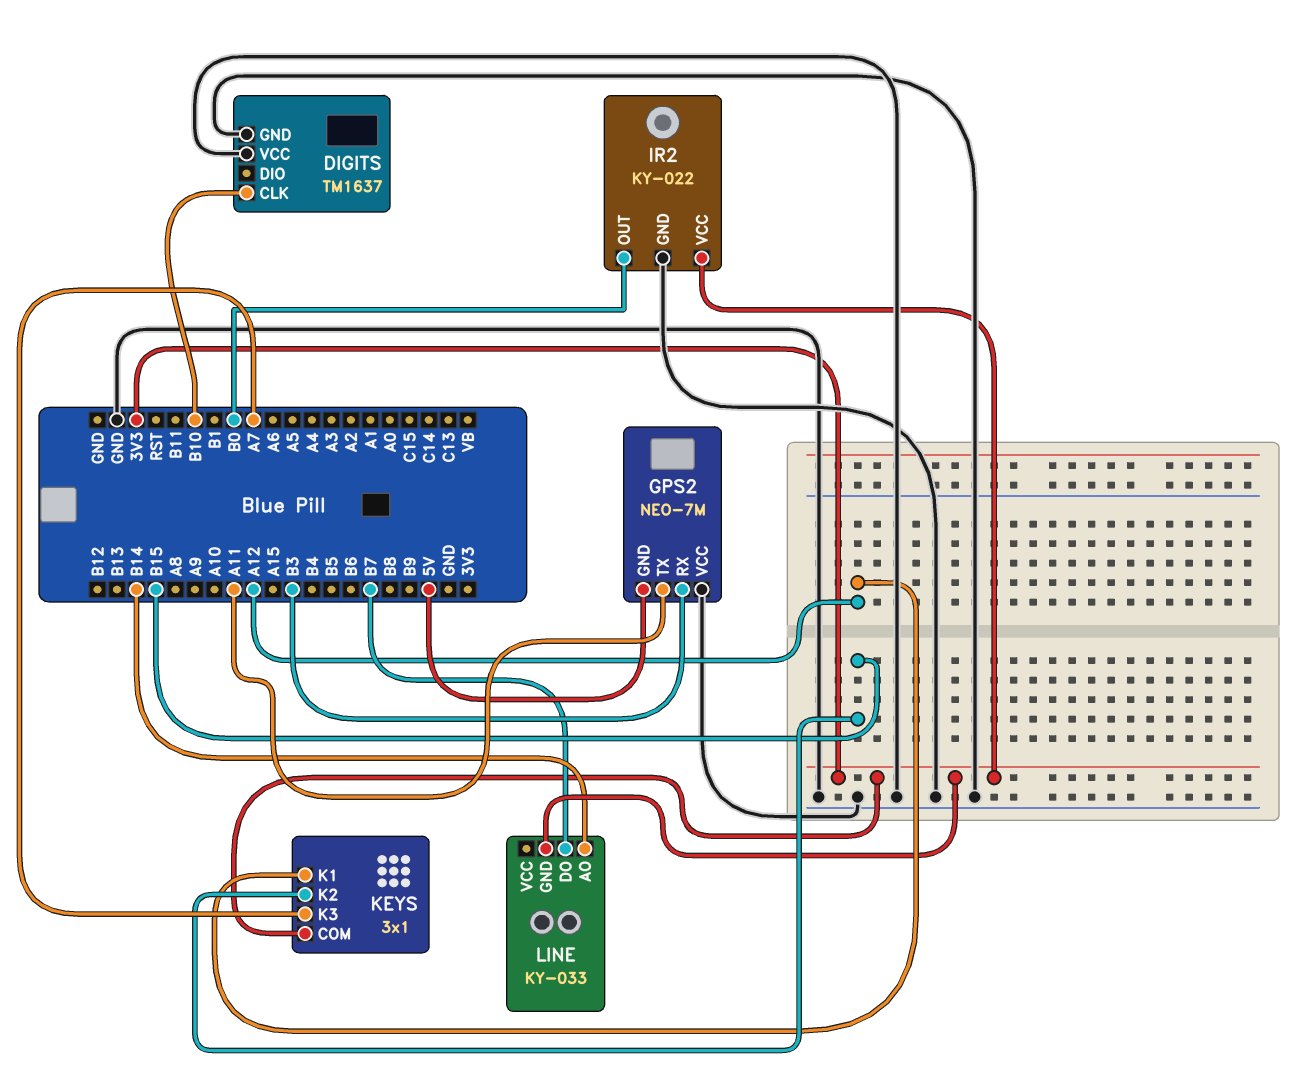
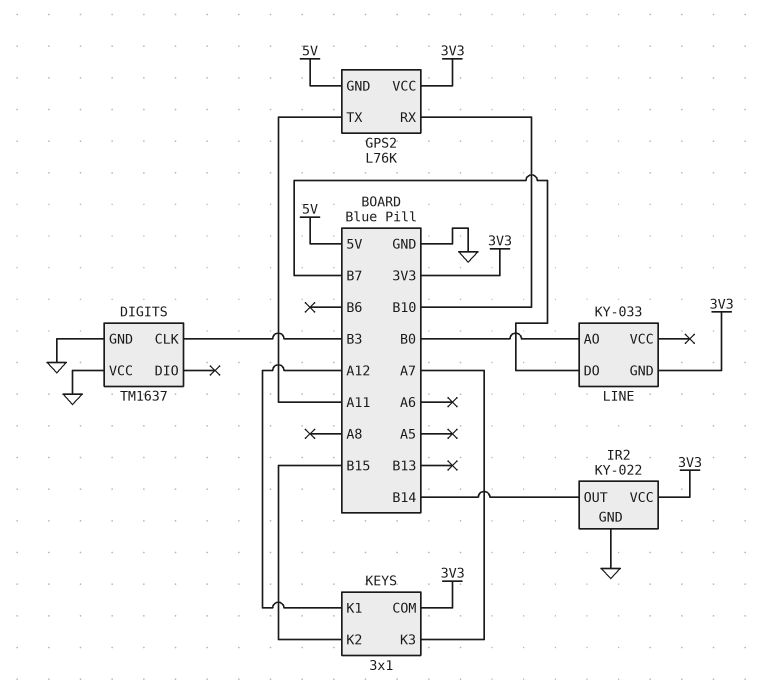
DIGITS pin CLK: B10 -> B3
GPS2: NEO-7M -> L76K
GPS2 pin RX: B3 -> B10
GPS2 pin VCC: GND -> 3V3
IR2 pin OUT: B0 -> B14
LINE pin AO: B14 -> B0

